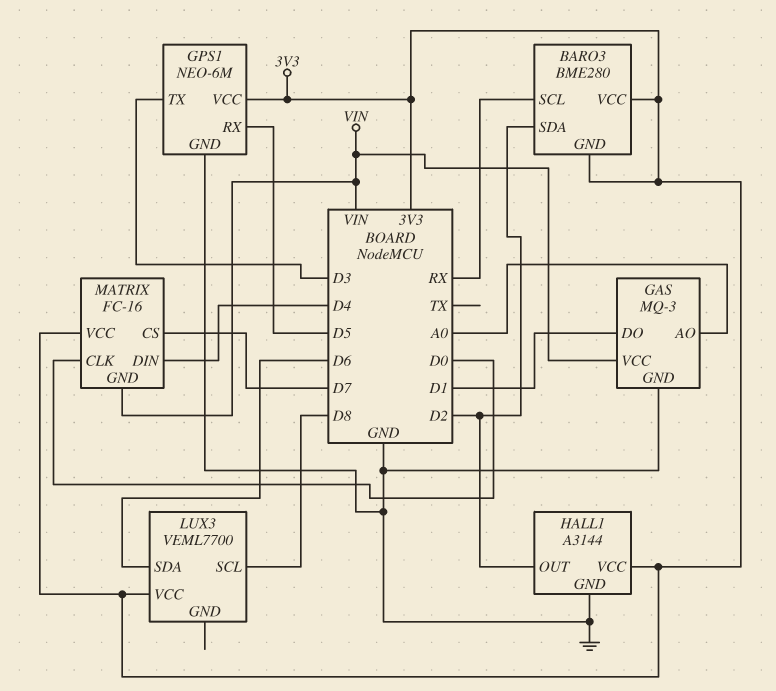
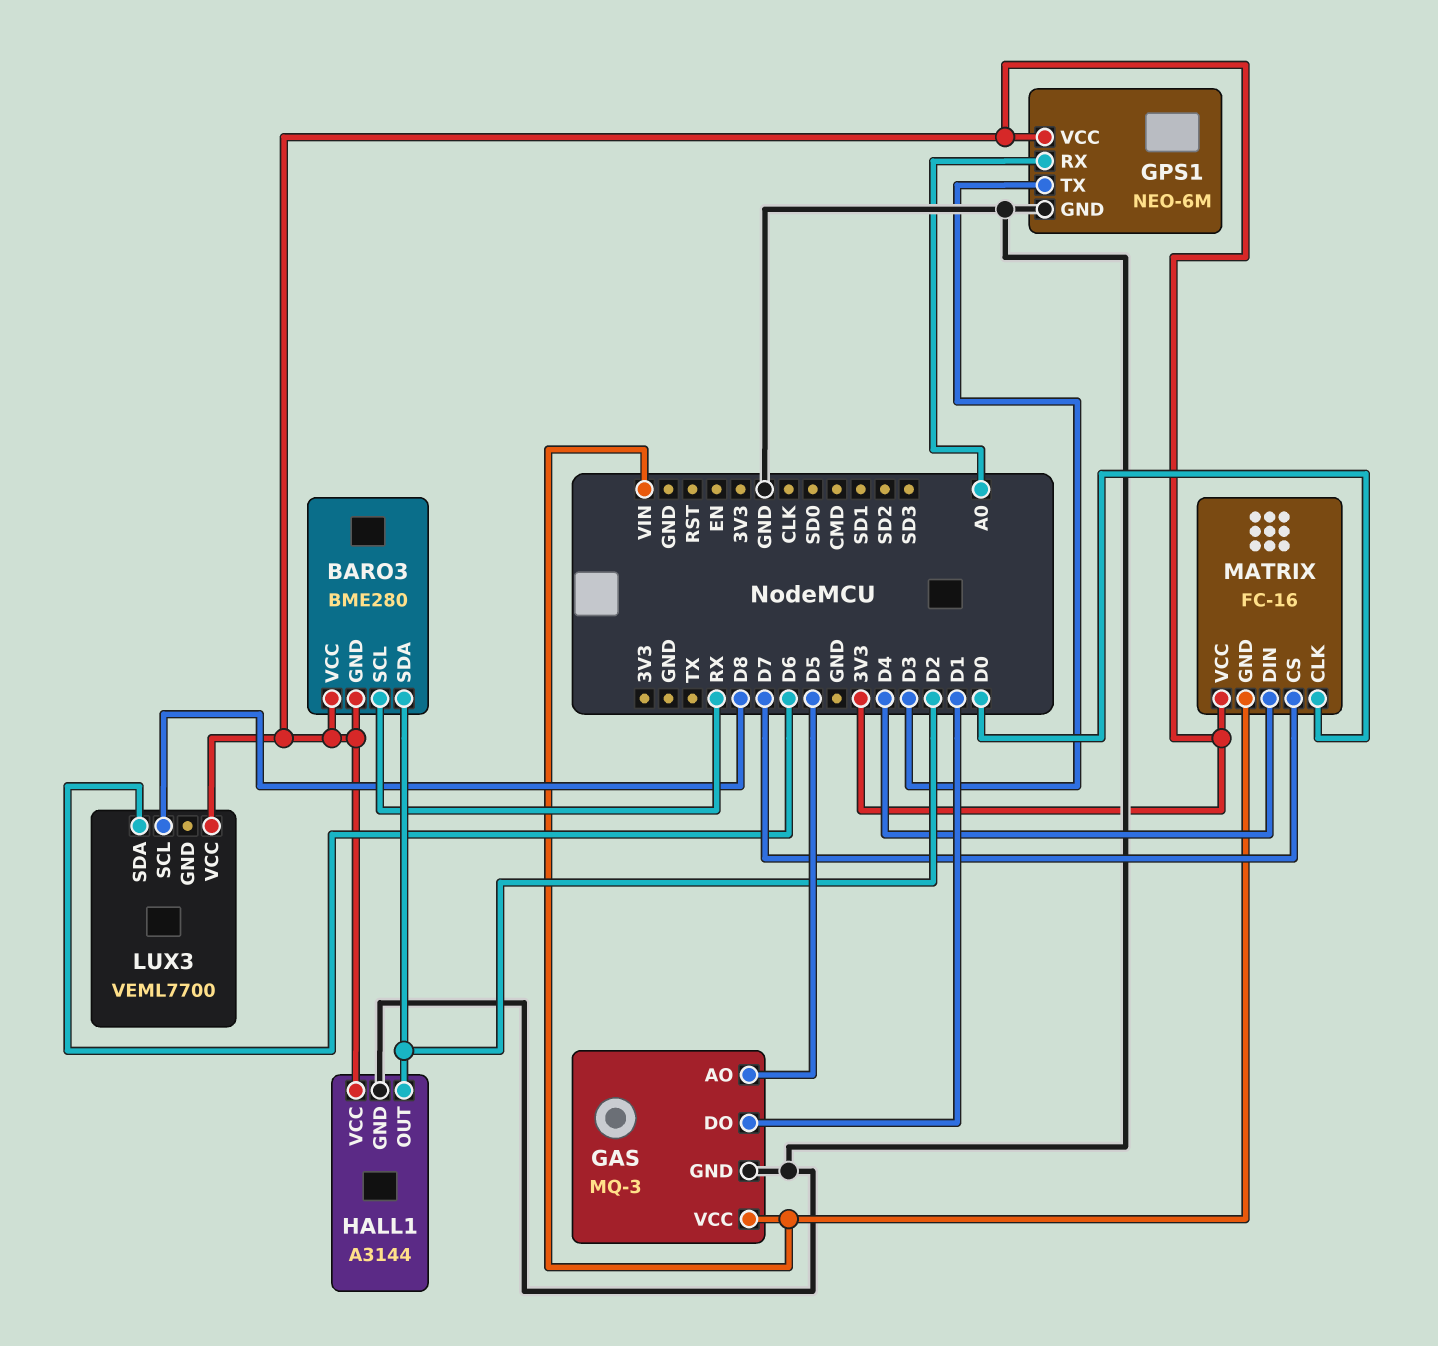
GAS pin AO: A0 -> D5
GPS1 pin RX: D5 -> A0

